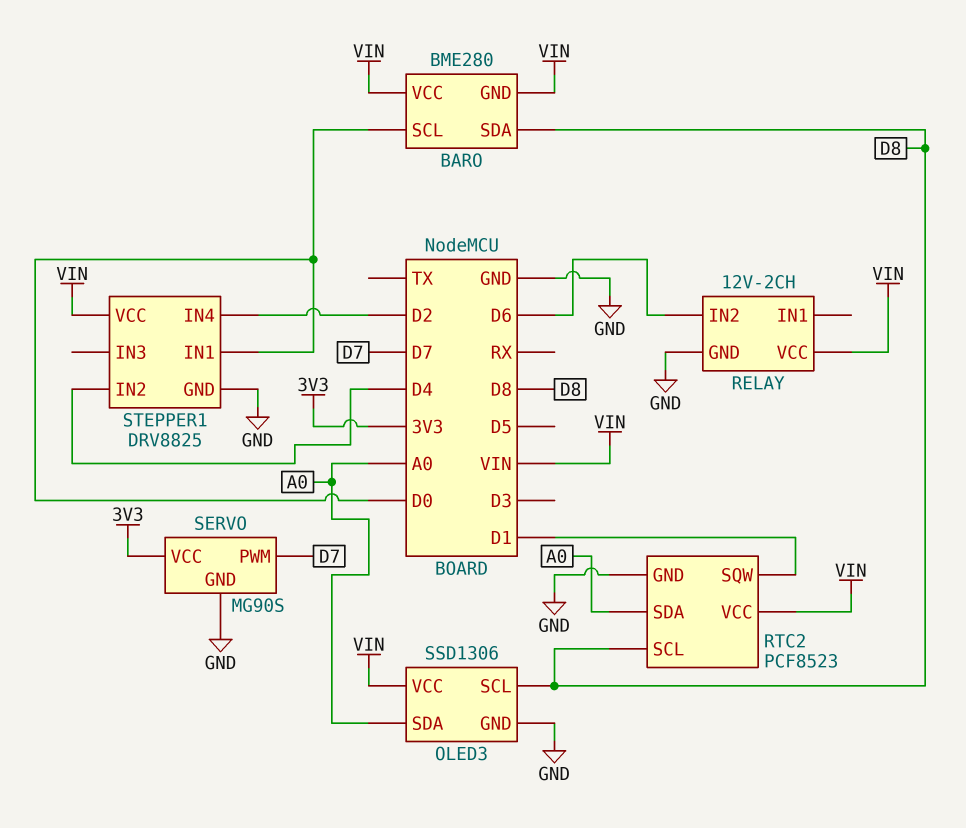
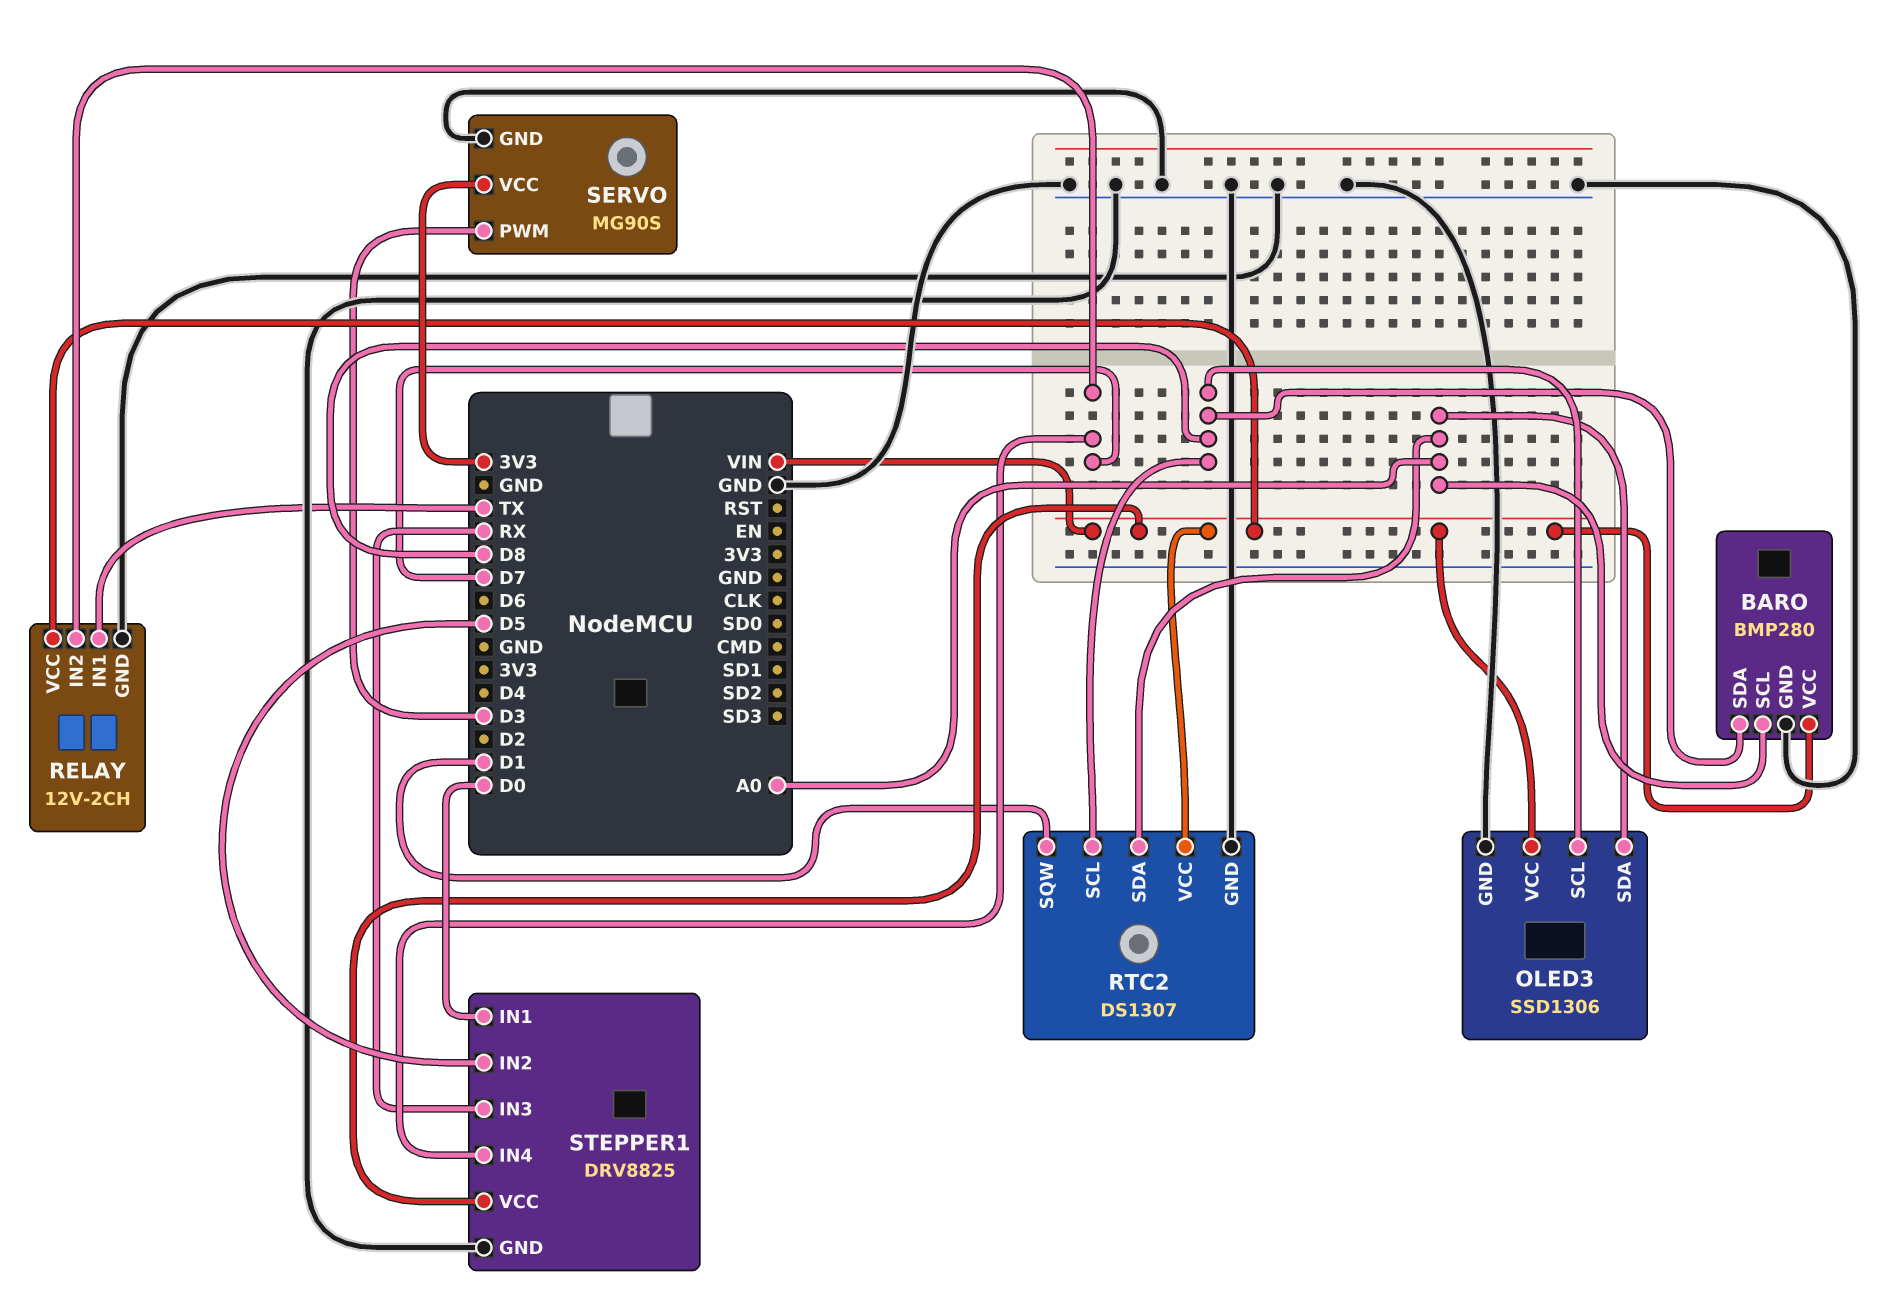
BARO: BME280 -> BMP280
BARO pin GND: VIN -> GND
BARO pin SCL: D0 -> A0
RELAY pin IN1: none -> TX
RELAY pin IN2: D6 -> D7
RTC2: PCF8523 -> DS1307
SERVO pin PWM: D7 -> D3
STEPPER1 pin IN2: D4 -> D5
STEPPER1 pin IN3: none -> RX
STEPPER1 pin IN4: D2 -> D7

